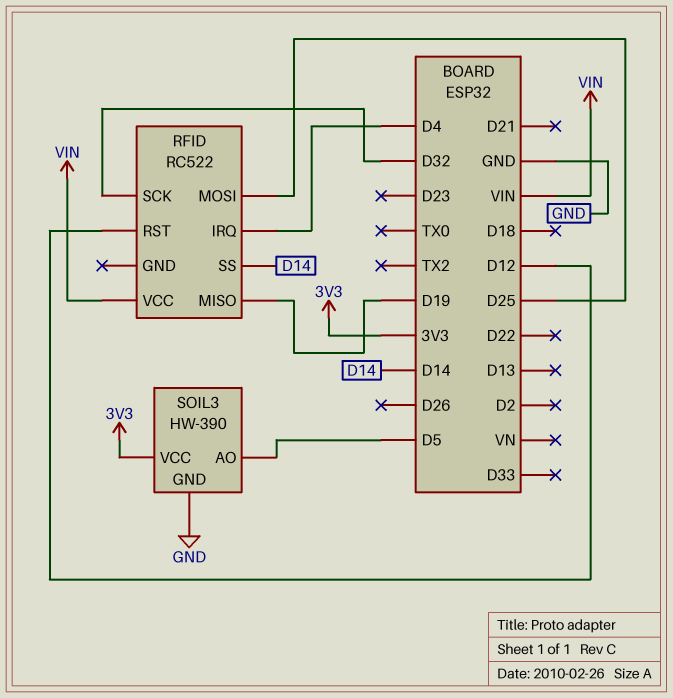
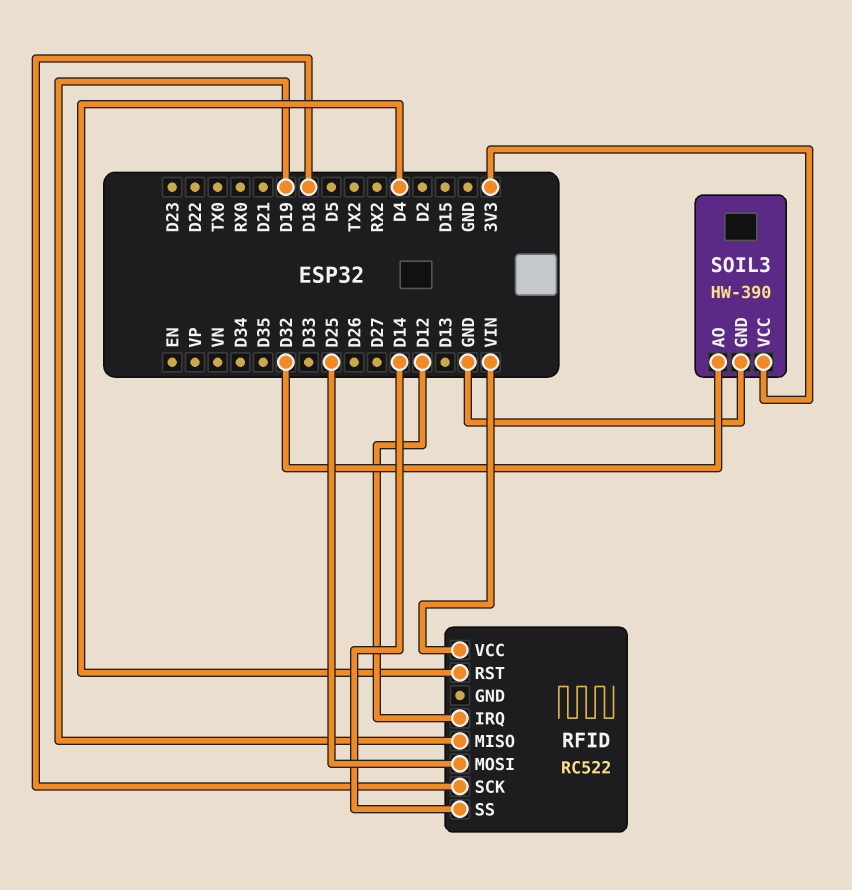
RFID pin IRQ: D4 -> D12
RFID pin RST: D12 -> D4
RFID pin SCK: D32 -> D18
SOIL3 pin AO: D5 -> D32

